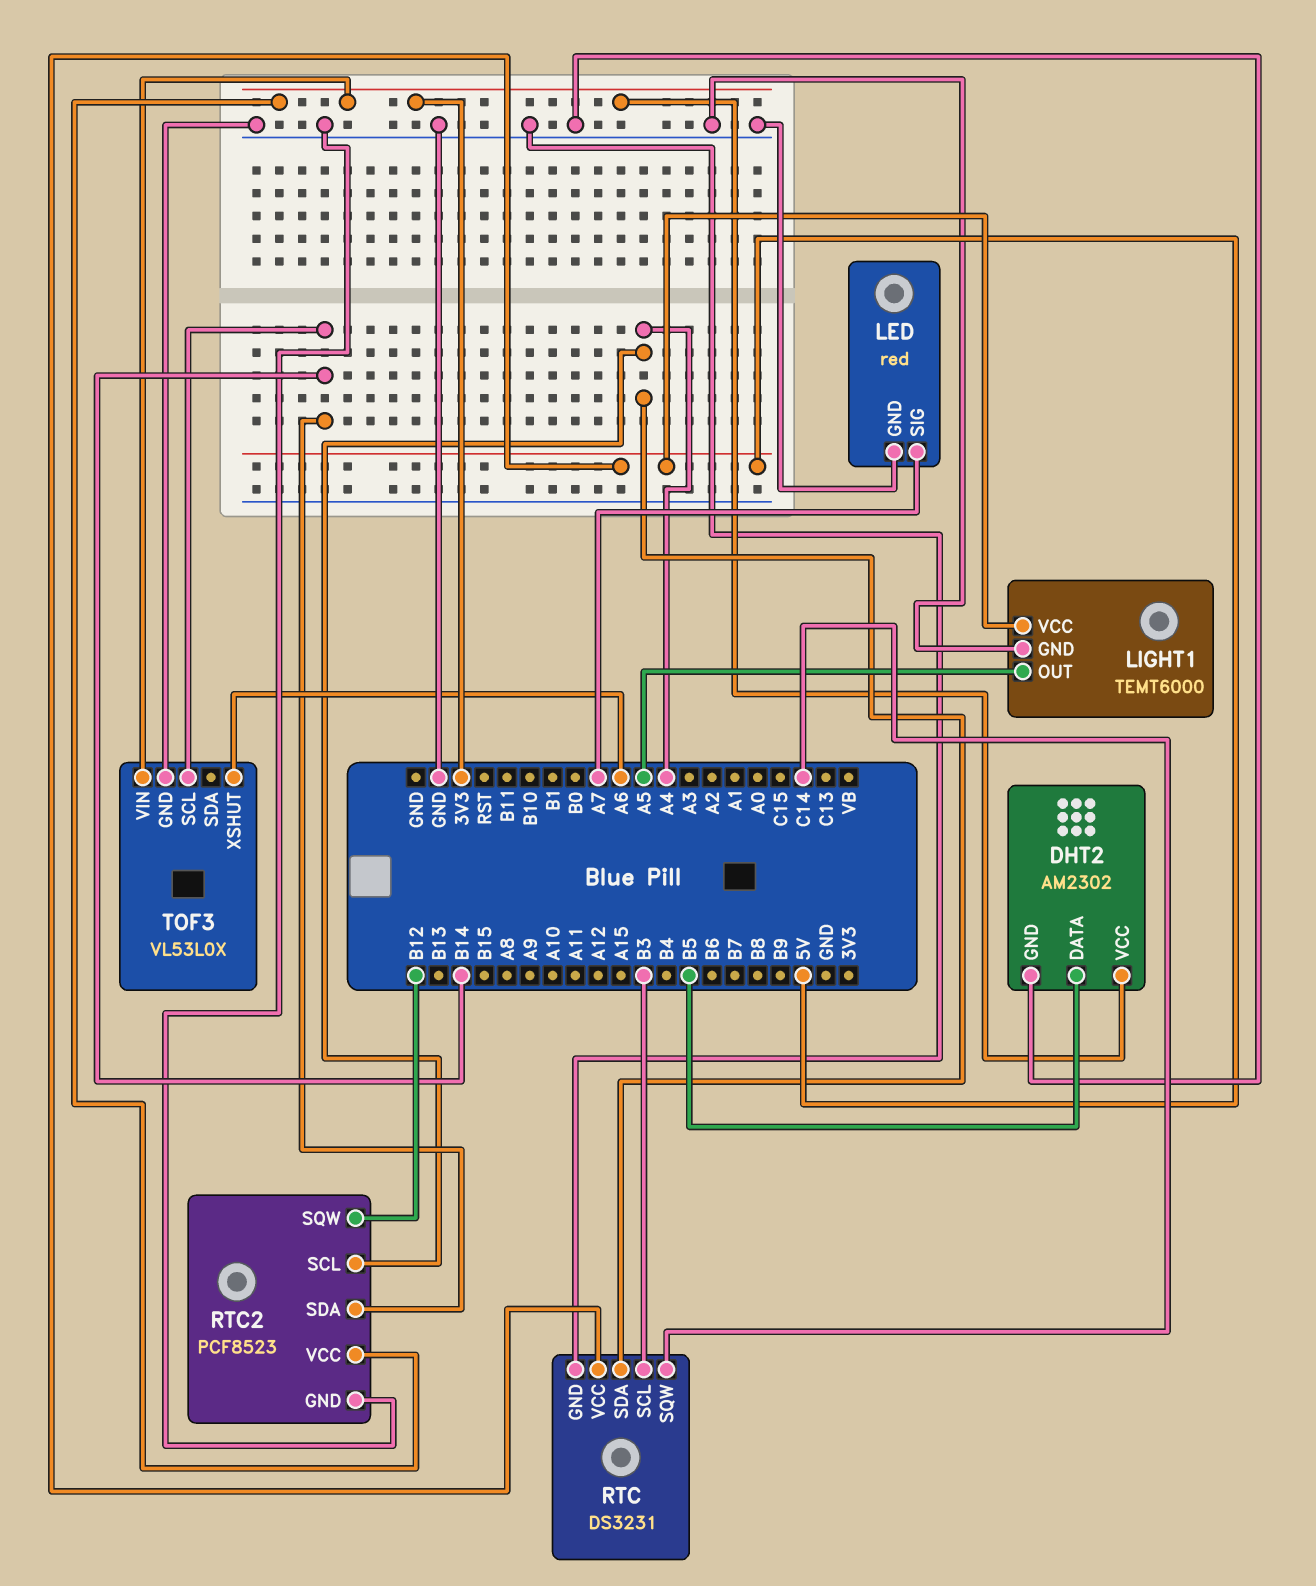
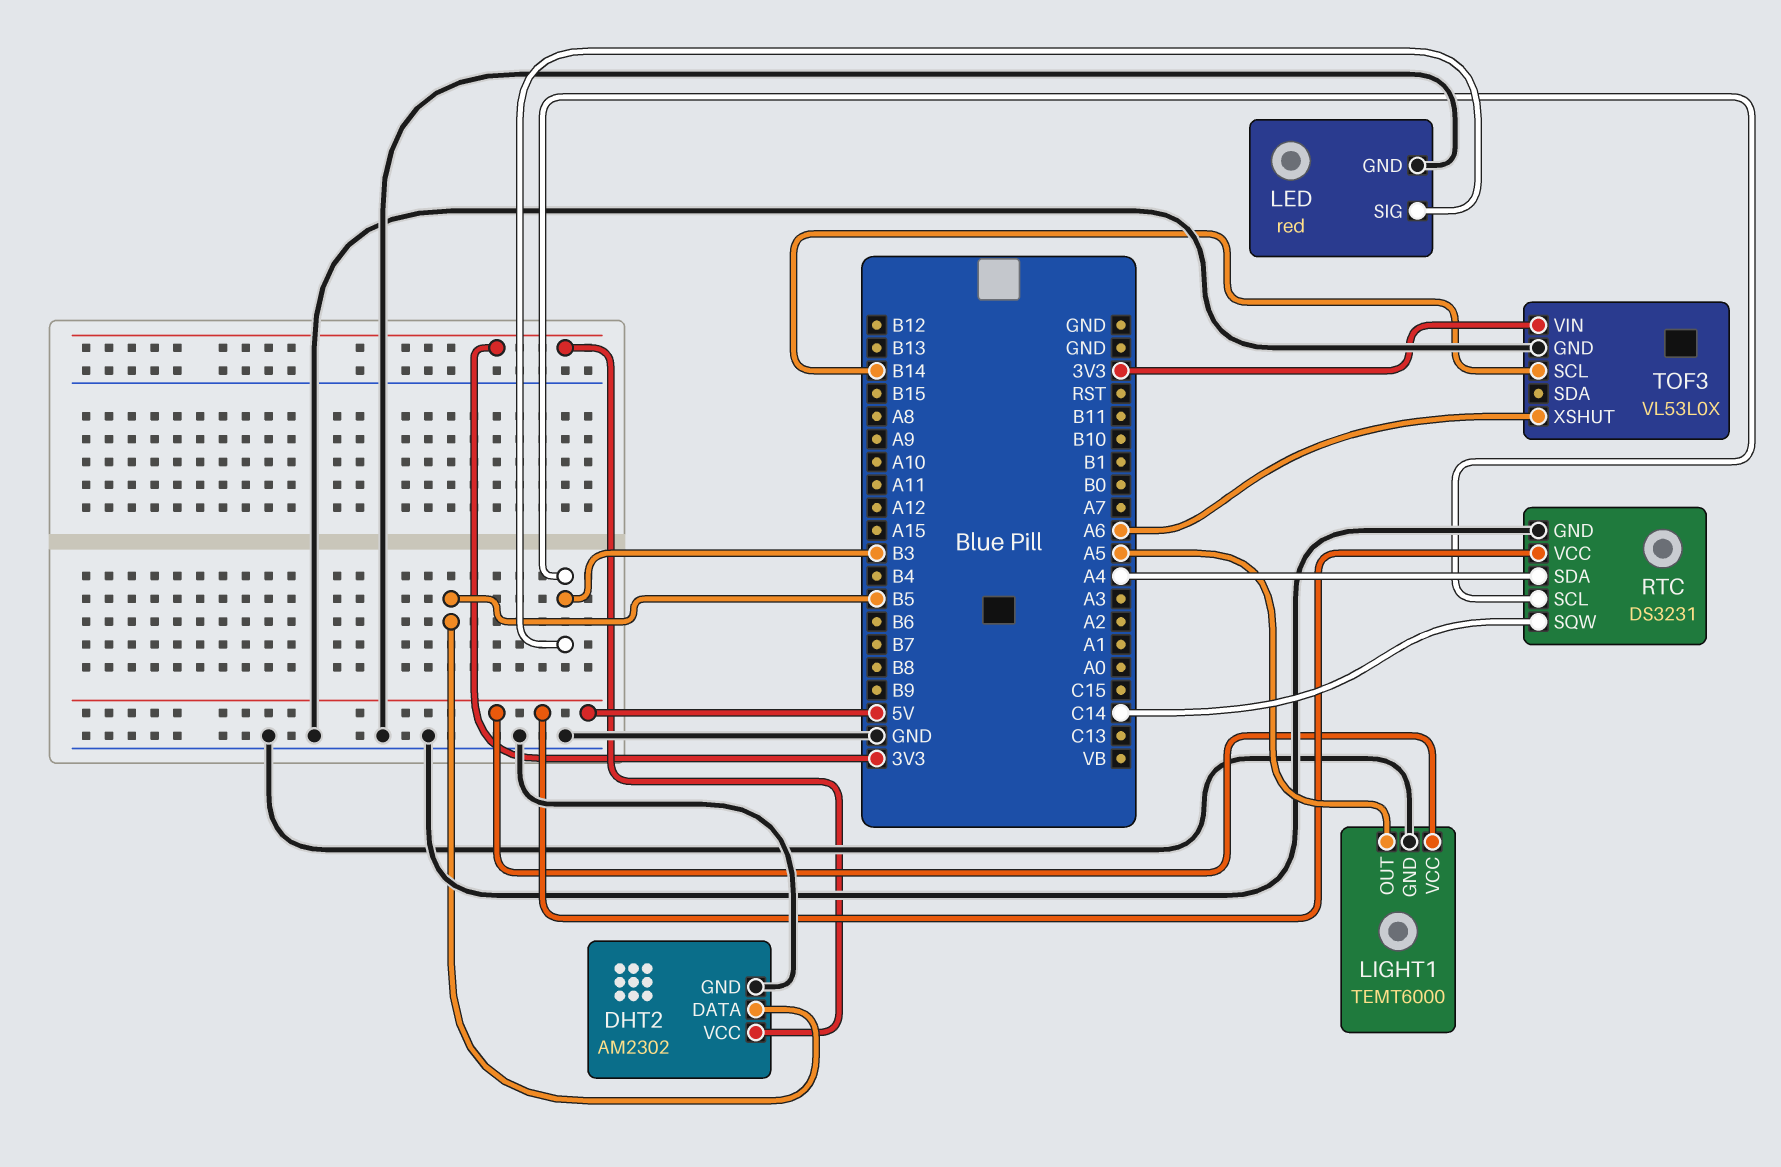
LED pin SIG: A7 -> B3
RTC2: PCF8523 -> none
RTC2 pin GND: GND -> none
RTC2 pin SCL: A4 -> none
RTC2 pin SDA: B14 -> none
RTC2 pin SQW: B12 -> none
RTC2 pin VCC: 3V3 -> none

